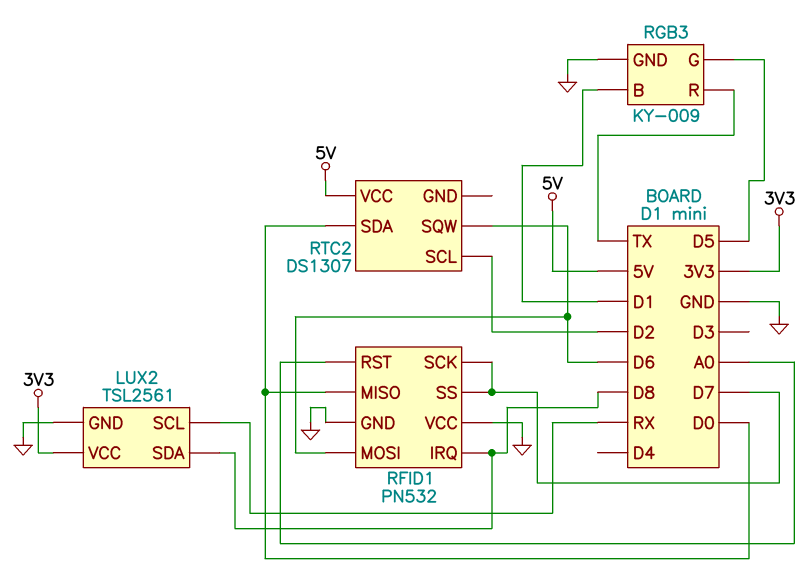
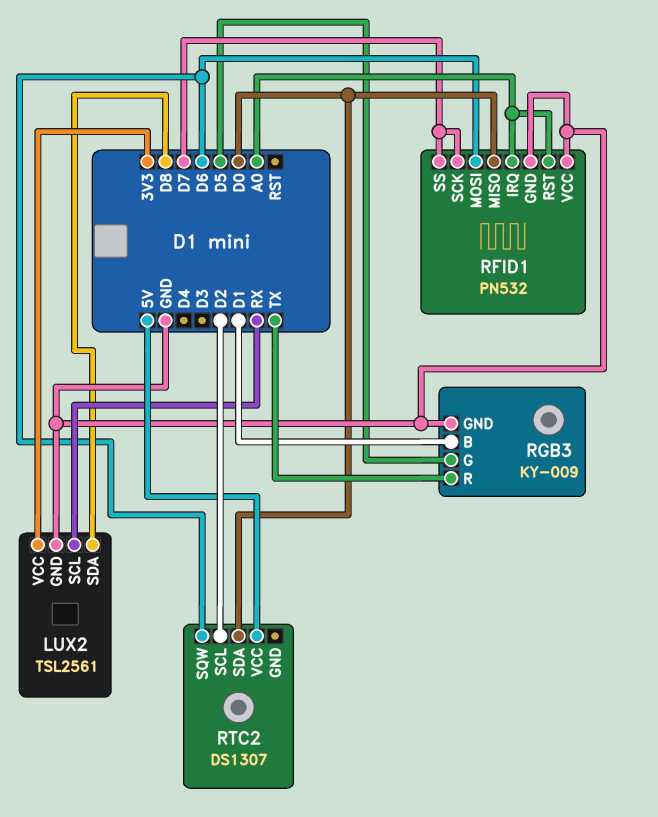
RFID1 pin IRQ: D8 -> A0

